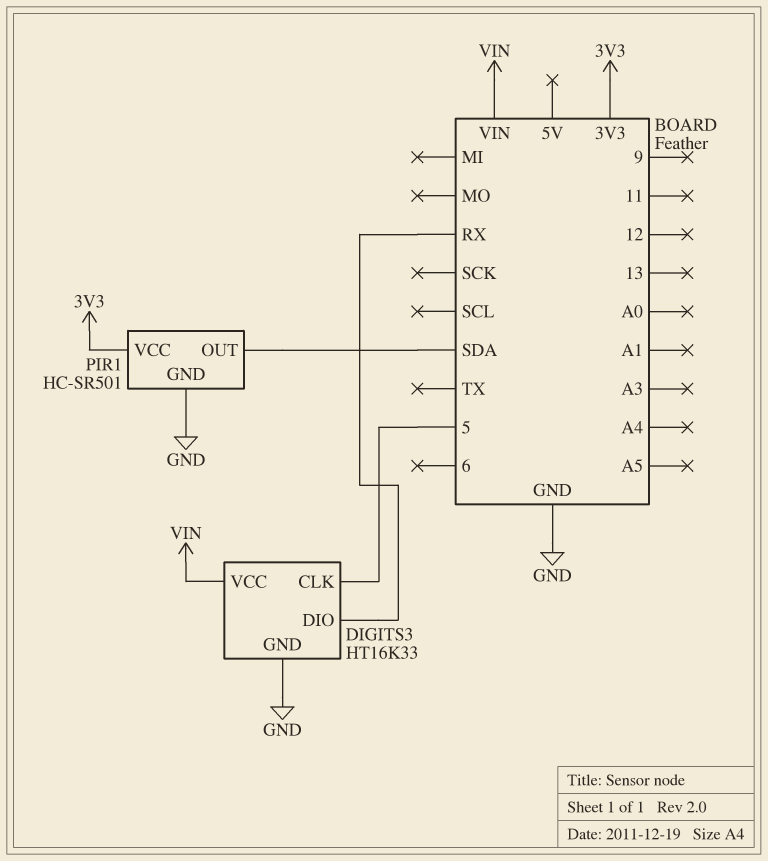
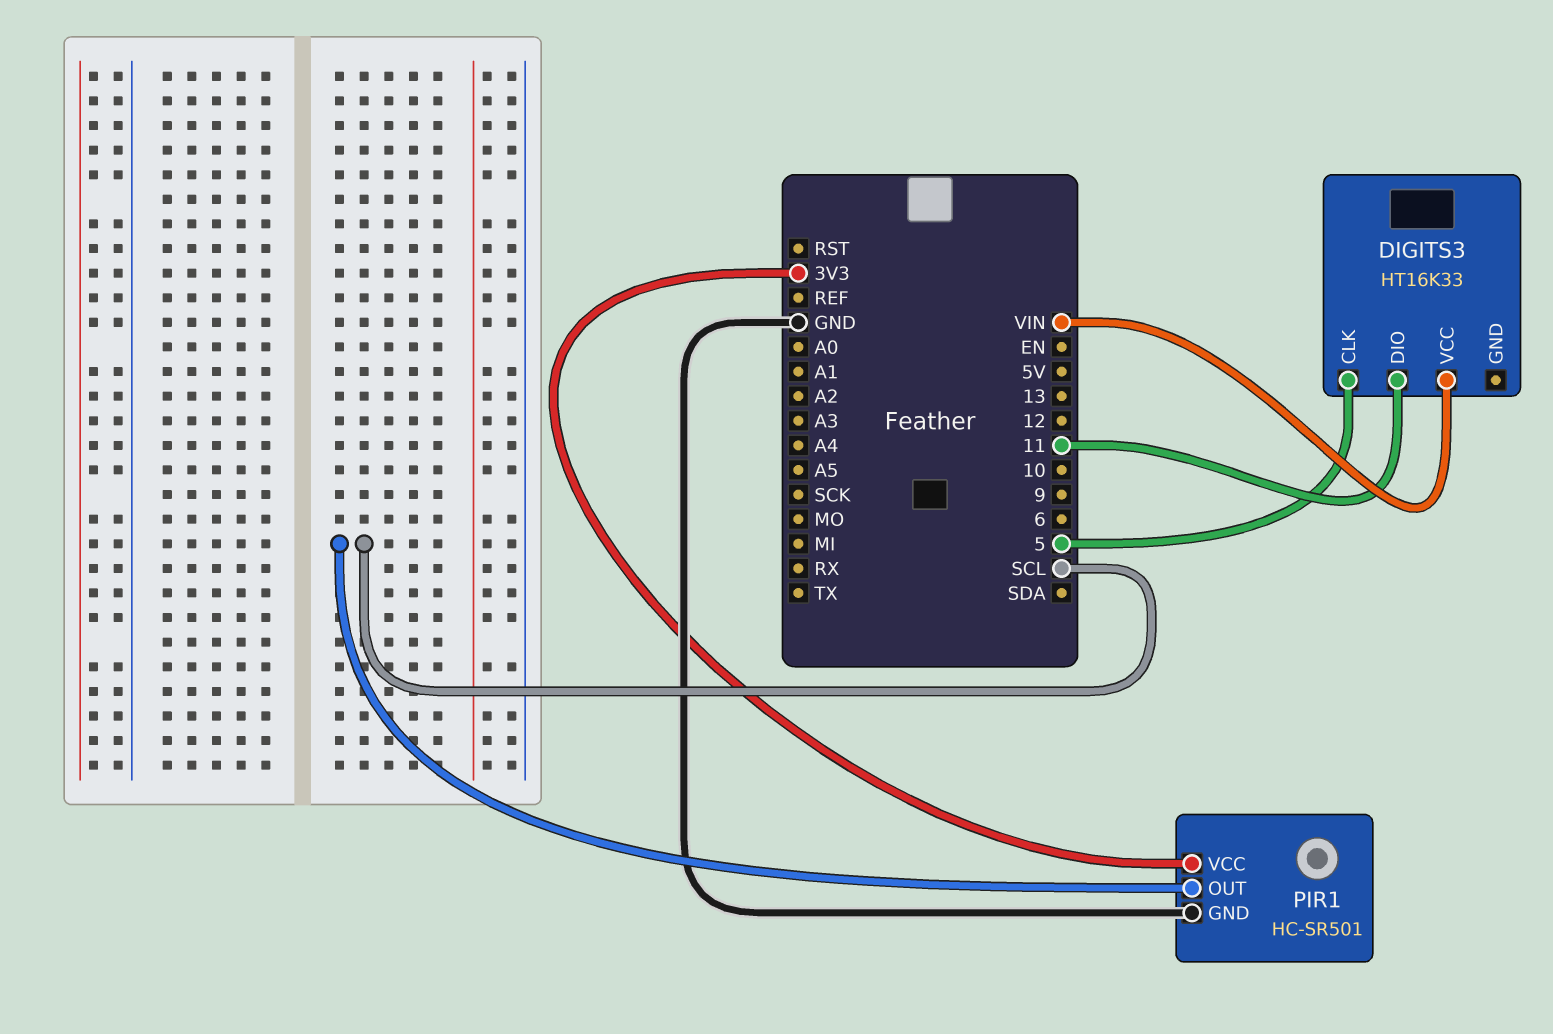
DIGITS3 pin DIO: RX -> 11
DIGITS3 pin GND: GND -> none
PIR1 pin OUT: SDA -> SCL

